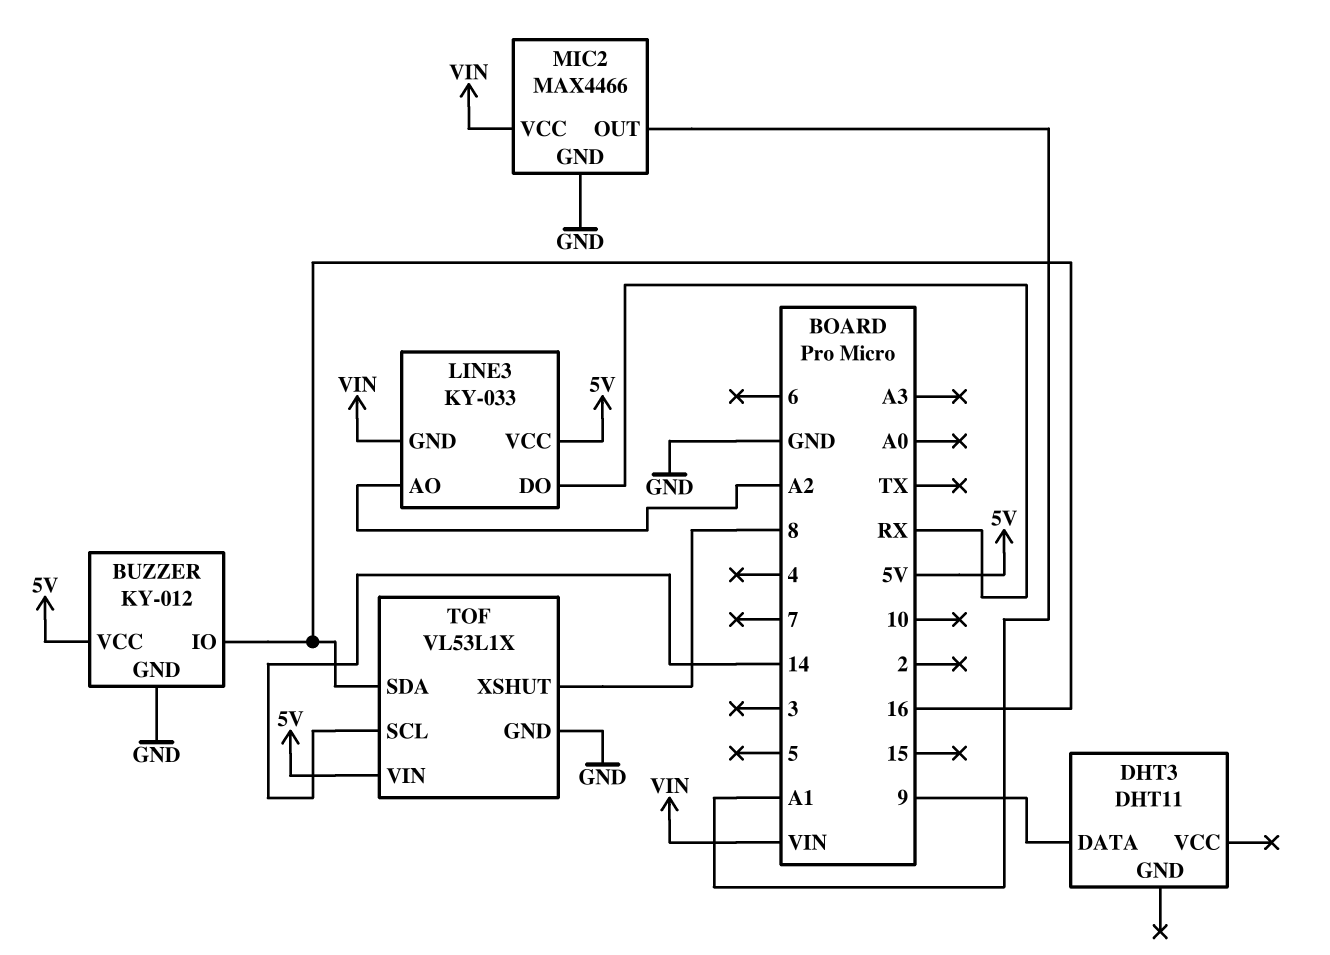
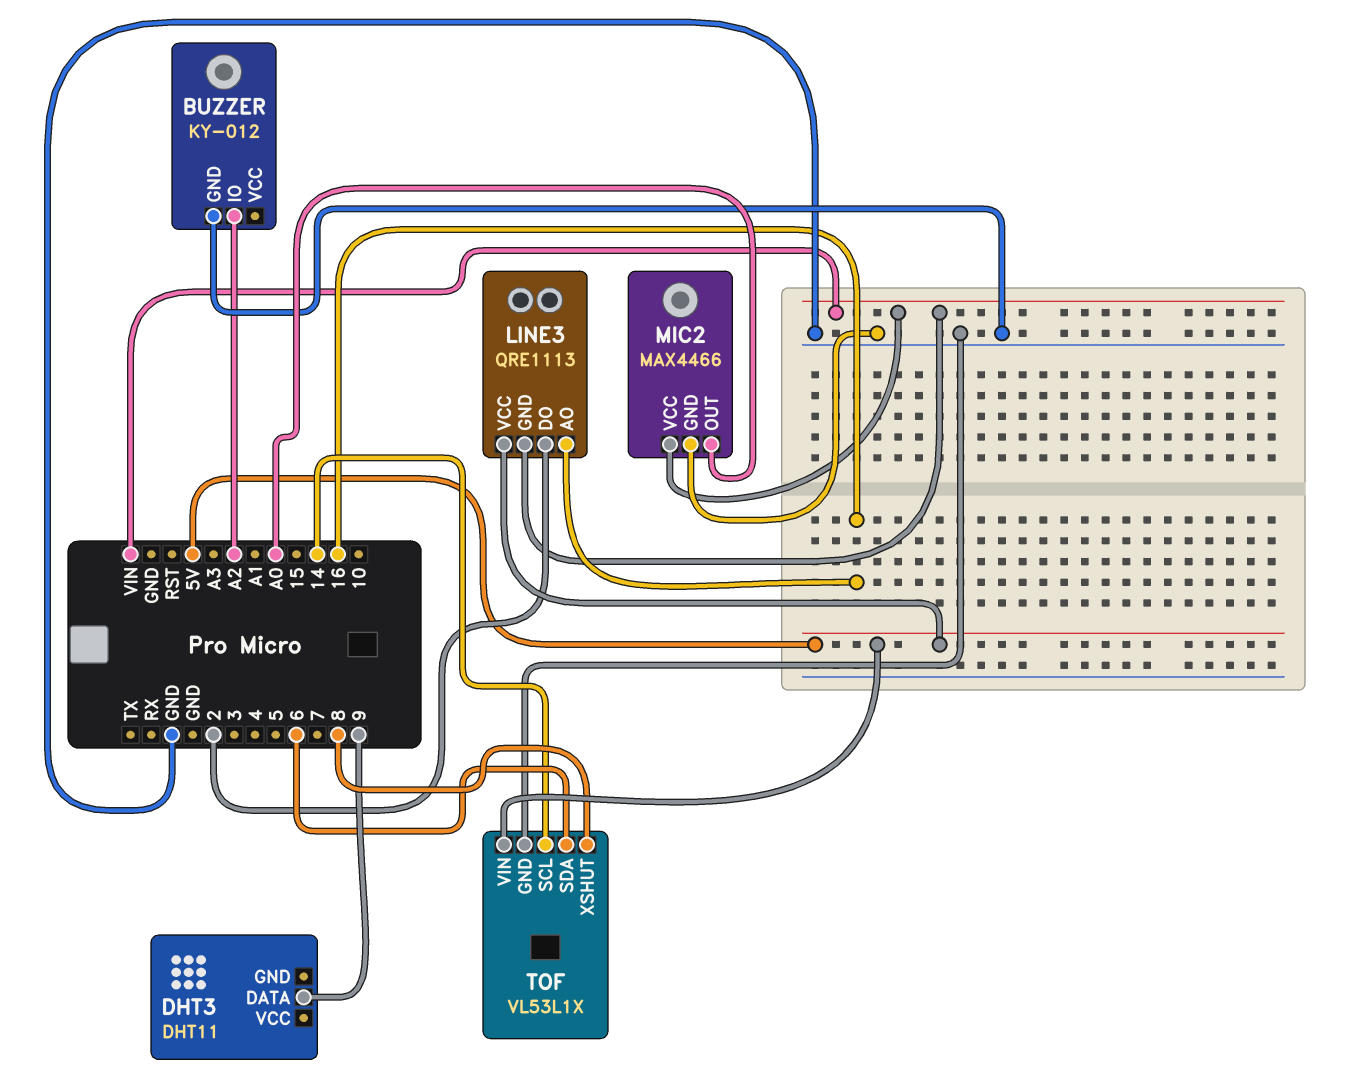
BUZZER pin IO: 16 -> A2
BUZZER pin VCC: 5V -> none
LINE3: KY-033 -> QRE1113
LINE3 pin AO: A2 -> 16
LINE3 pin DO: RX -> 2
MIC2 pin OUT: A1 -> A0
TOF pin SDA: 16 -> 6

